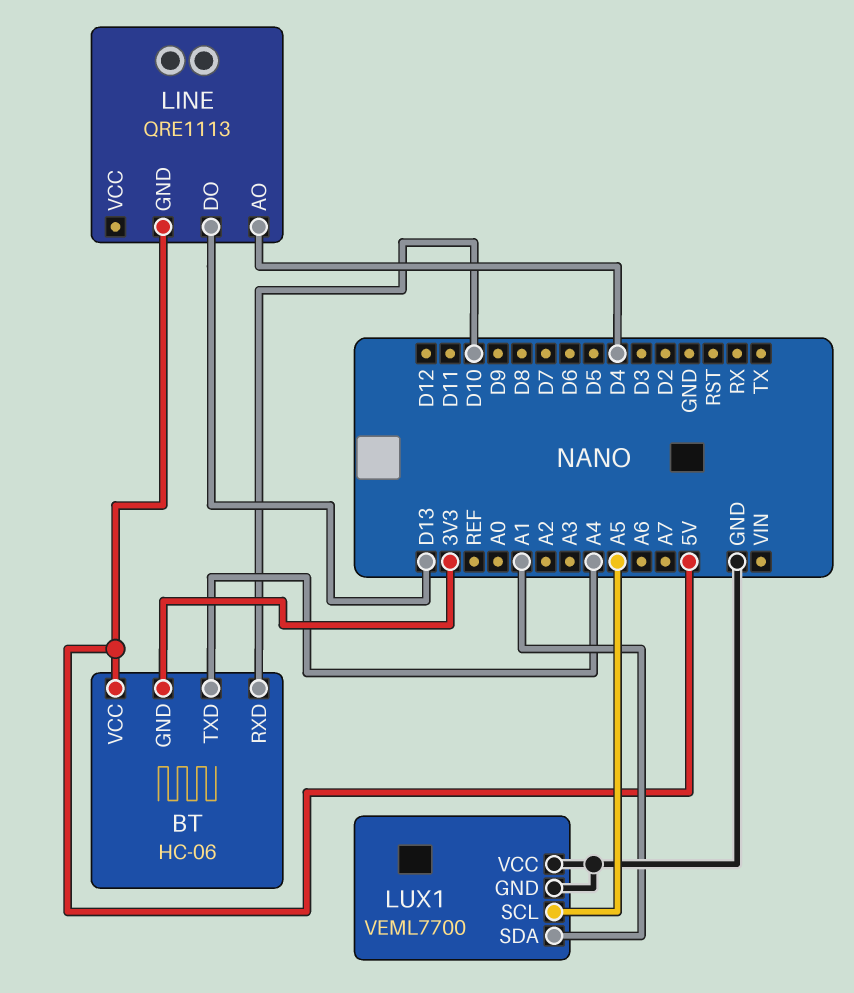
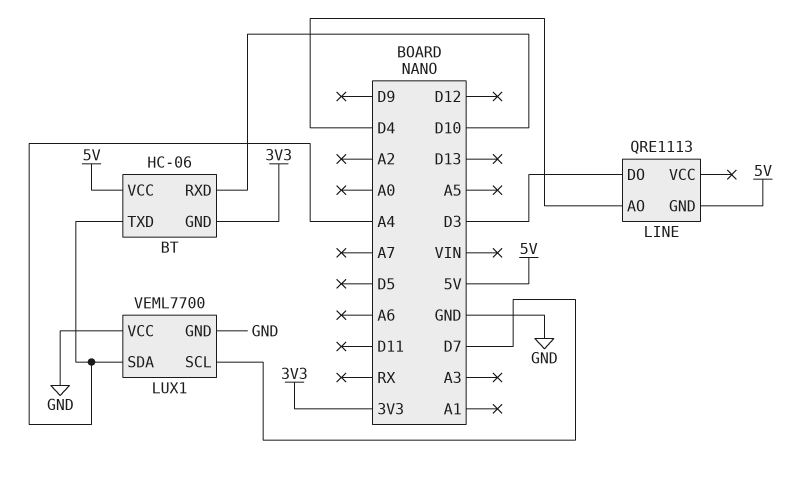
LINE pin DO: D13 -> D3
LUX1 pin SCL: A5 -> D7
LUX1 pin SDA: A1 -> A4

